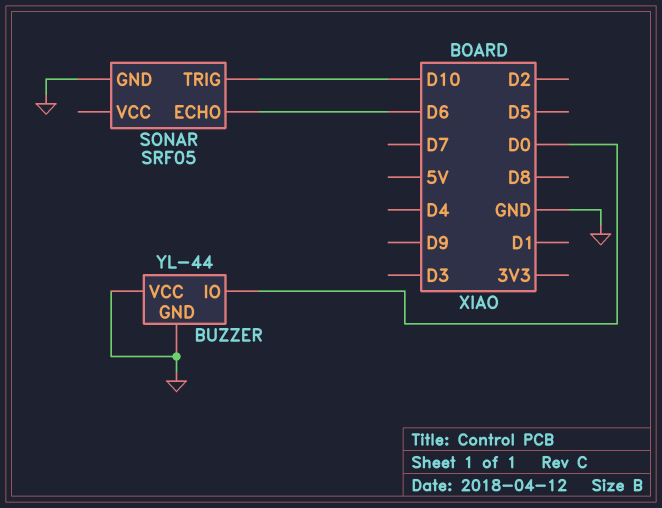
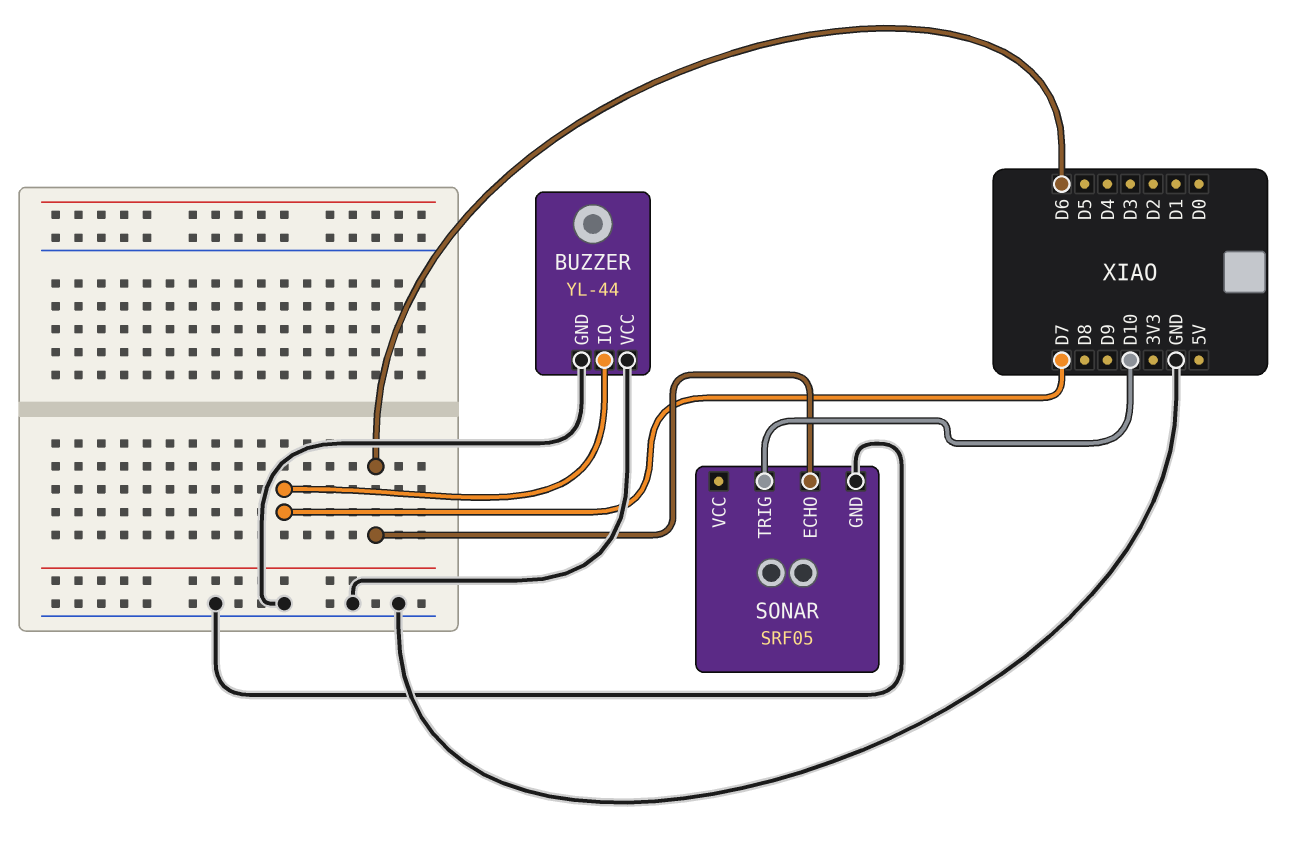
BUZZER pin IO: D0 -> D7

